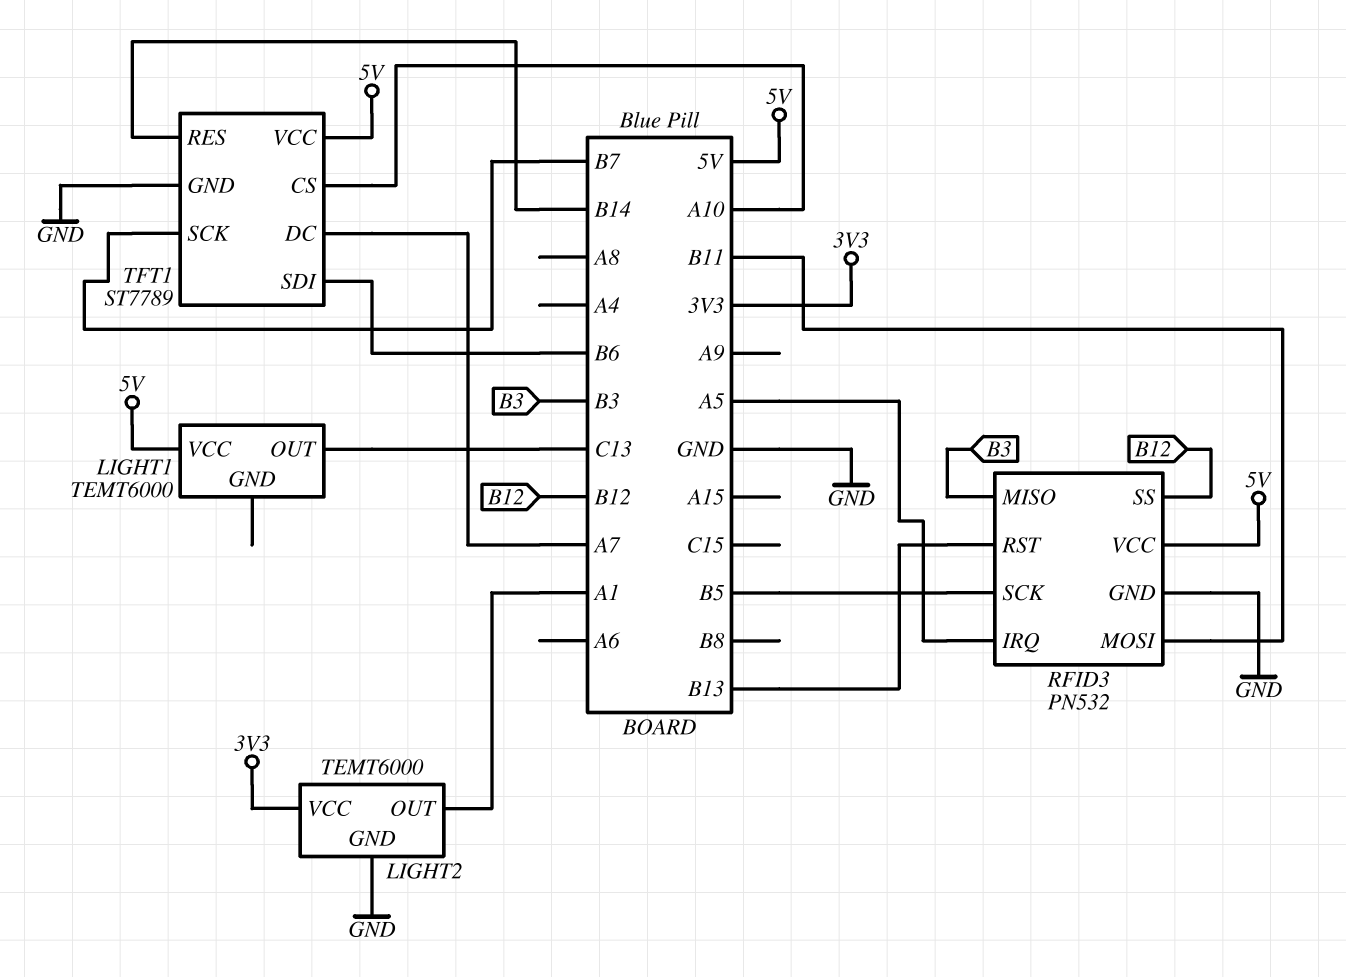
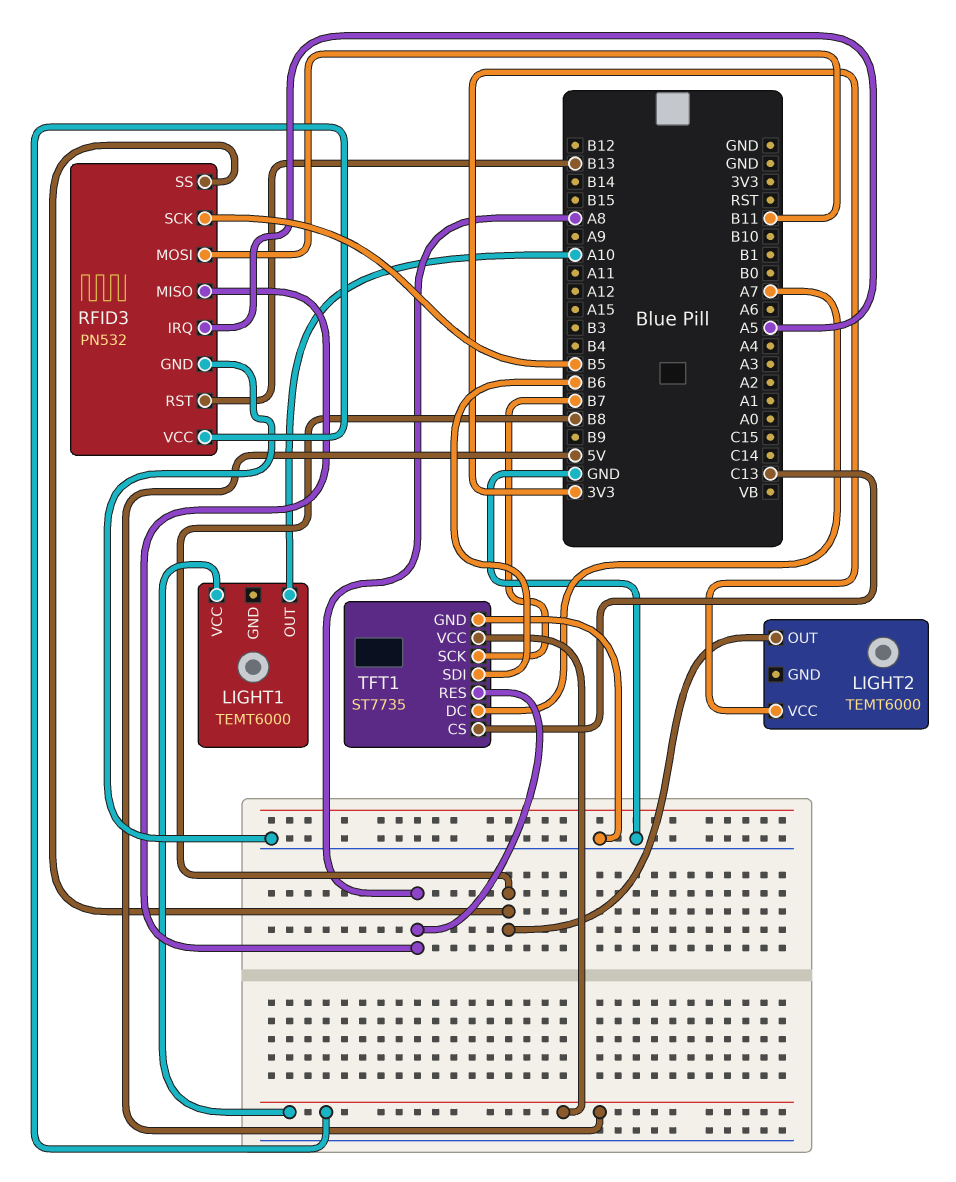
LIGHT1 pin OUT: C13 -> A10
LIGHT2 pin GND: GND -> none
LIGHT2 pin OUT: A1 -> B8
RFID3 pin MISO: B3 -> A8
RFID3 pin SS: B12 -> B8
TFT1: ST7789 -> ST7735
TFT1 pin CS: A10 -> C13
TFT1 pin RES: B14 -> A8

